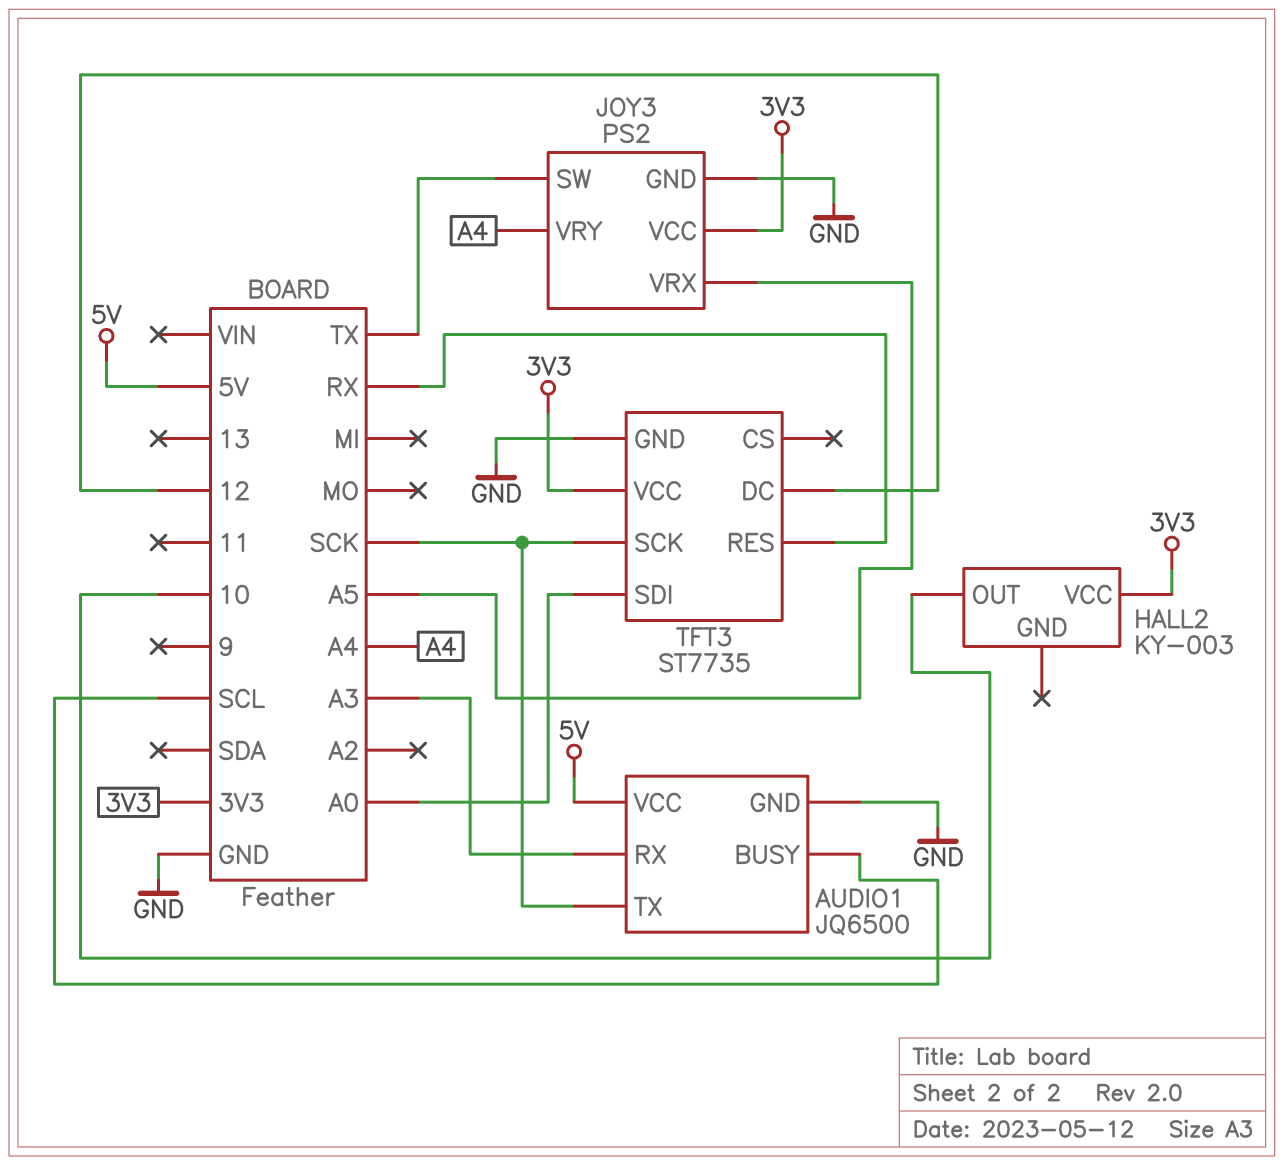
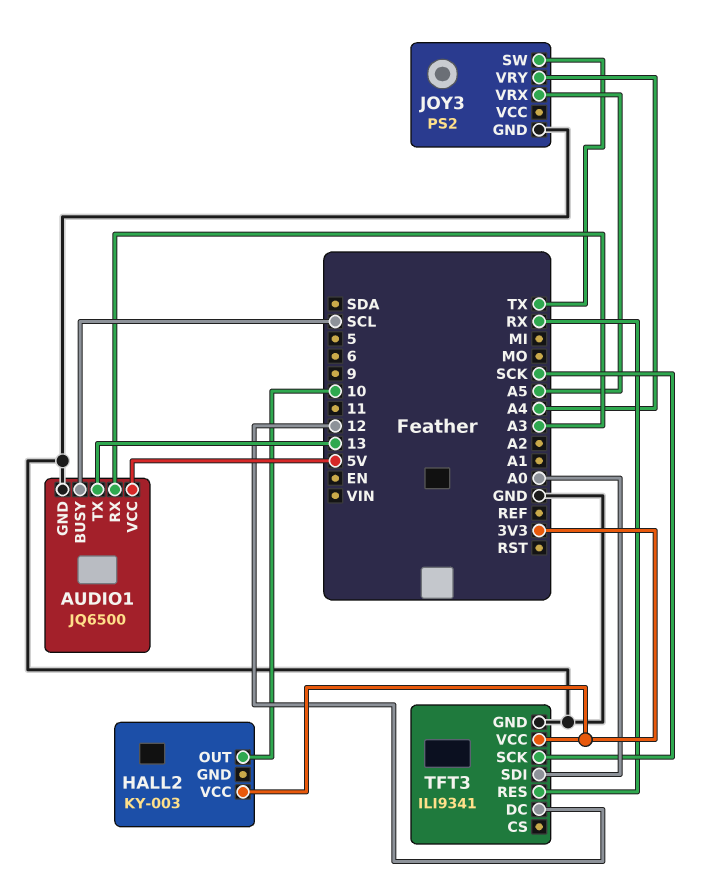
AUDIO1 pin TX: SCK -> 13
JOY3 pin VCC: 3V3 -> none
TFT3: ST7735 -> ILI9341

